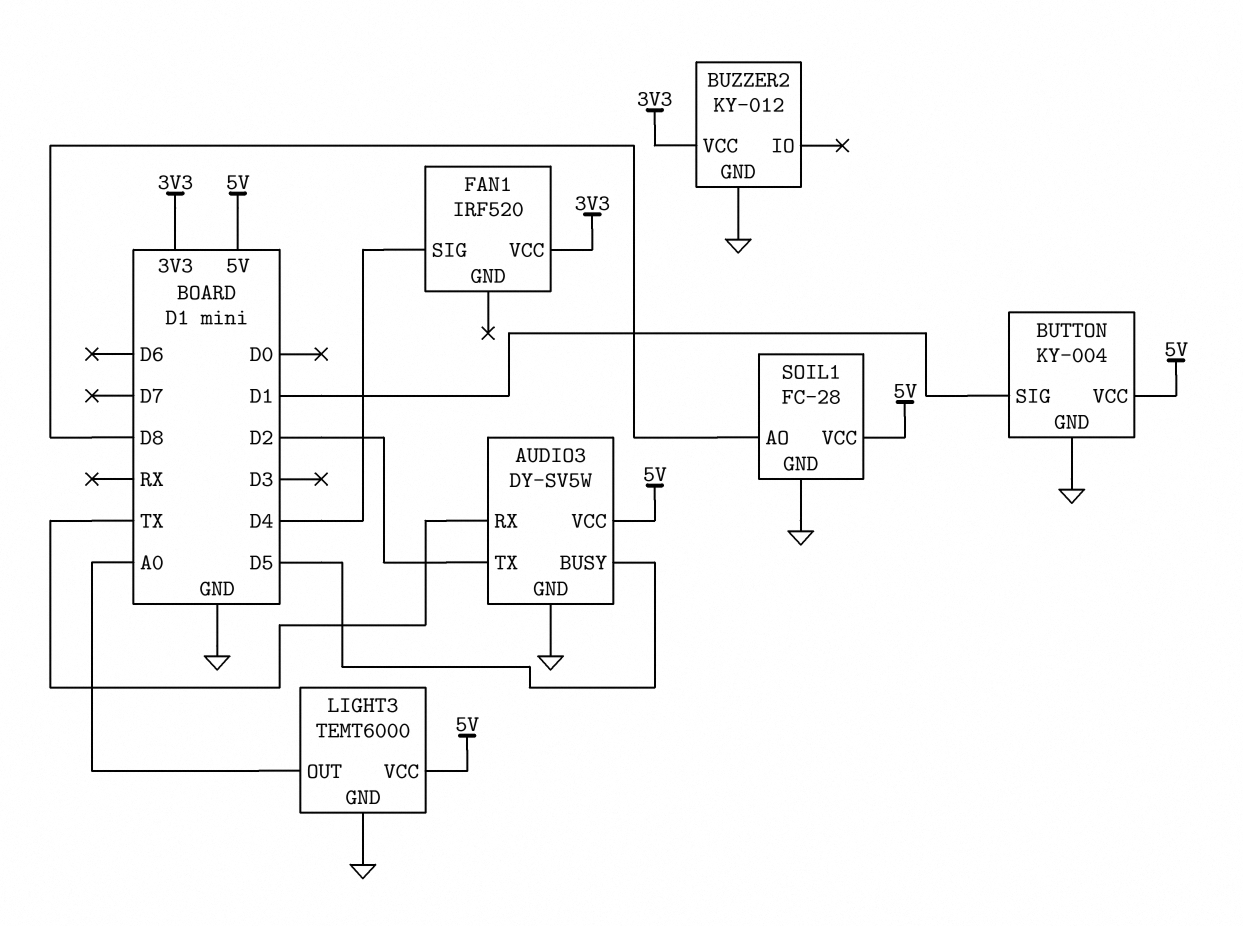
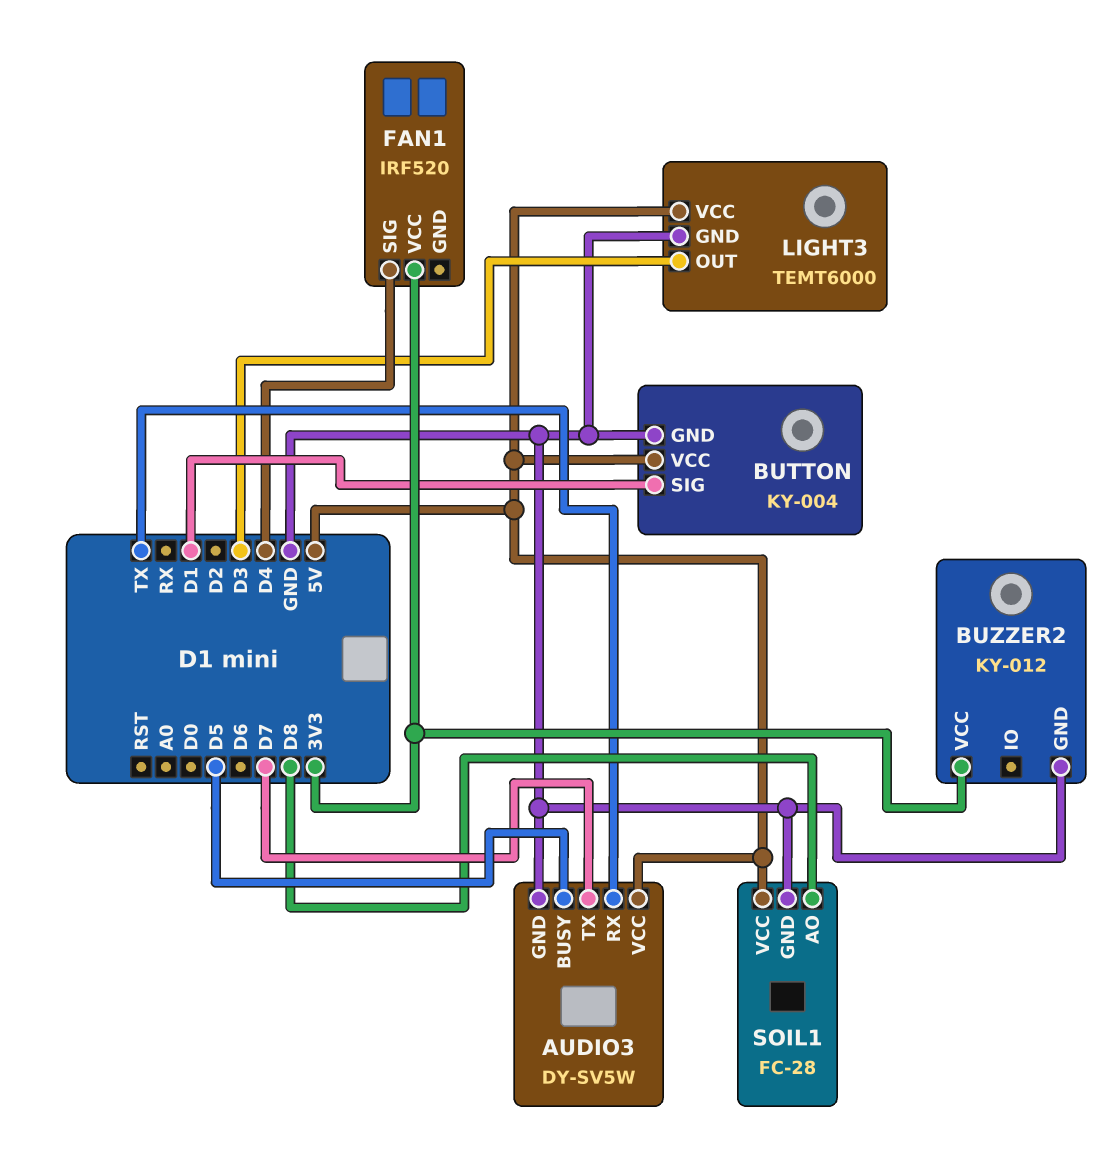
AUDIO3 pin TX: D2 -> D7
LIGHT3 pin OUT: A0 -> D3

